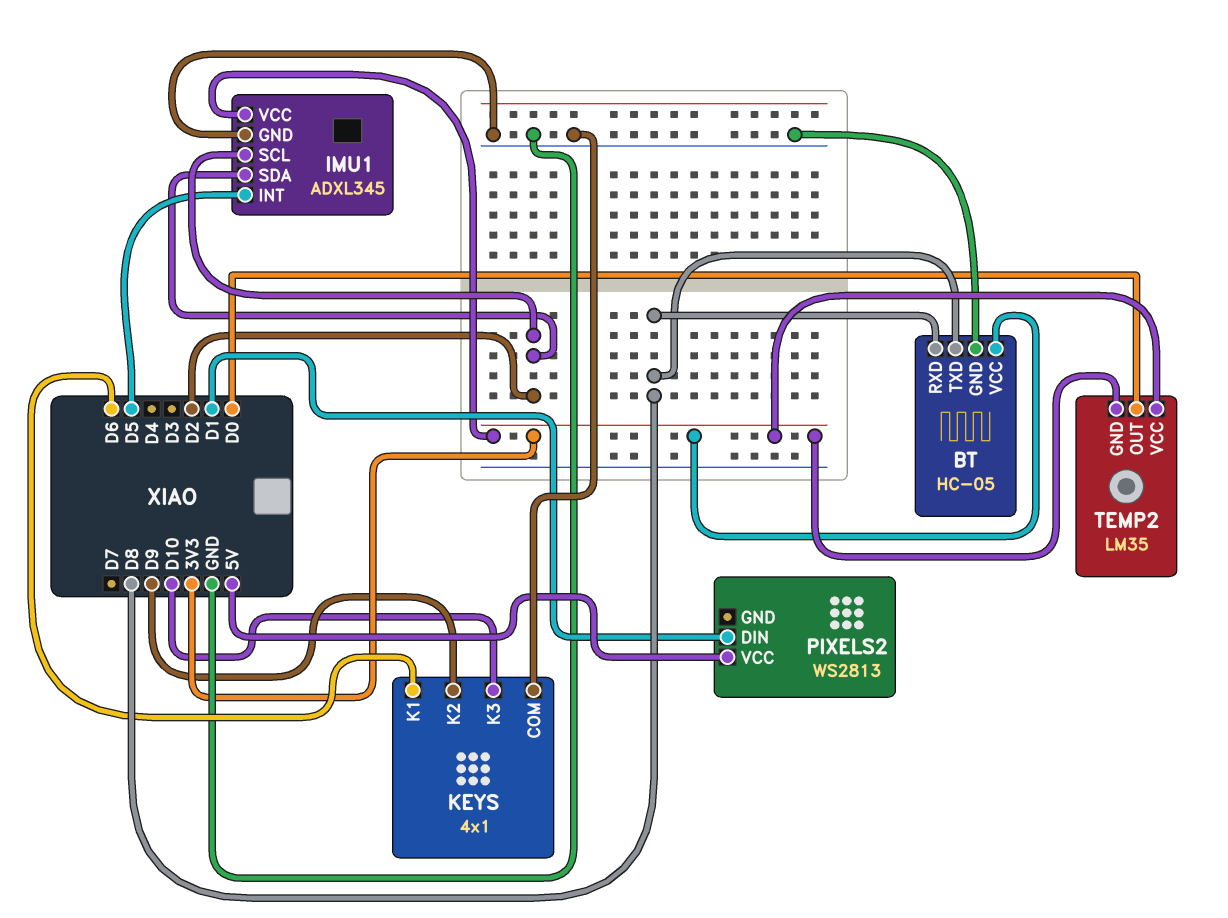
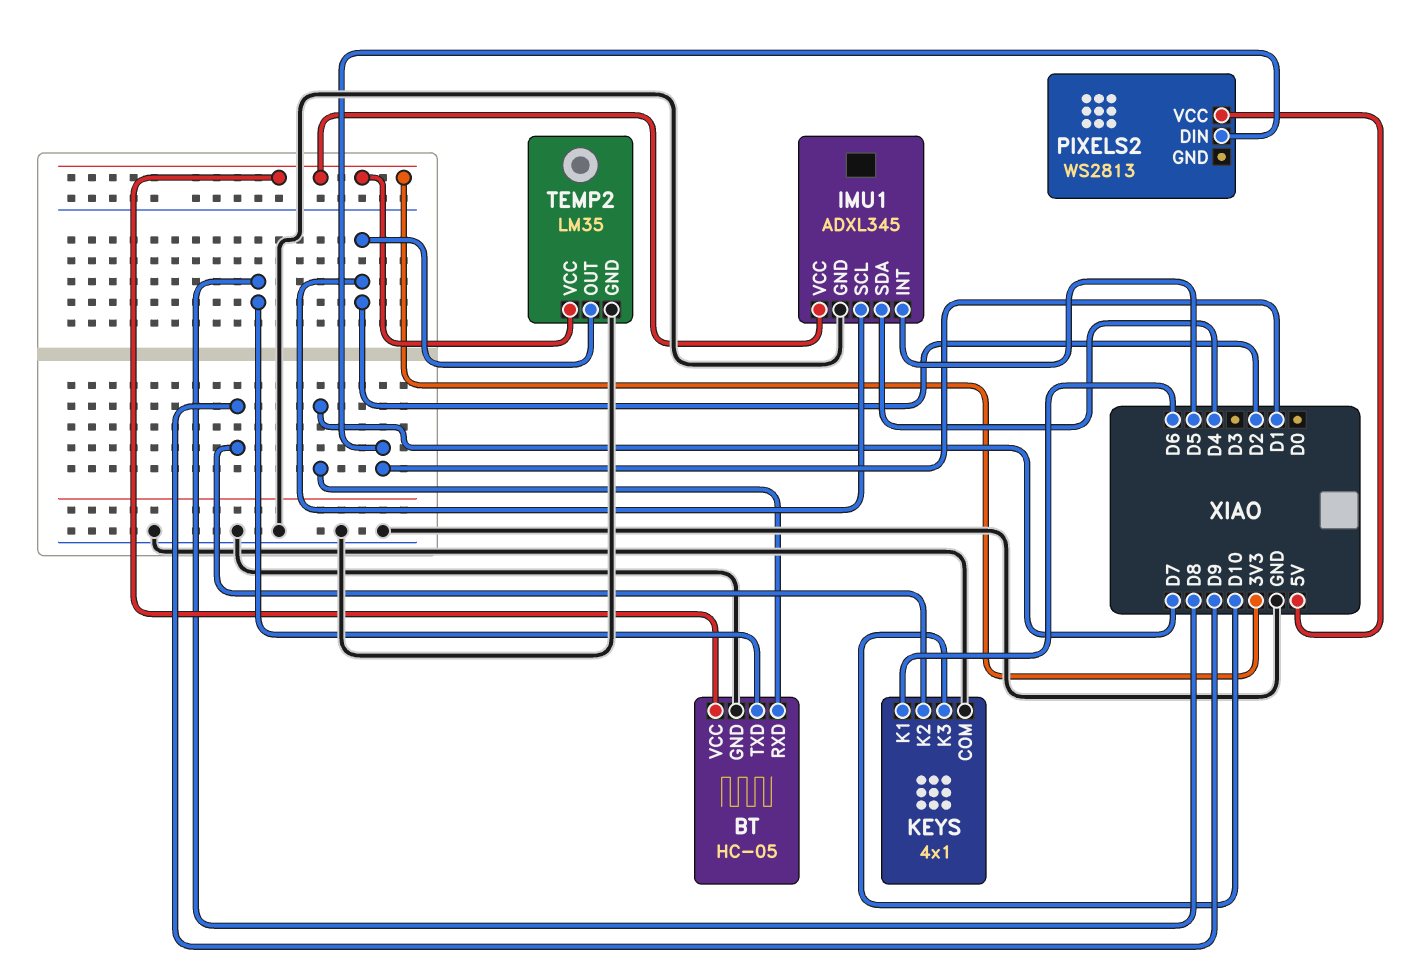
BT pin RXD: D8 -> D7
IMU1 pin SDA: D2 -> D4
TEMP2 pin GND: 3V3 -> GND
TEMP2 pin OUT: D0 -> D2

